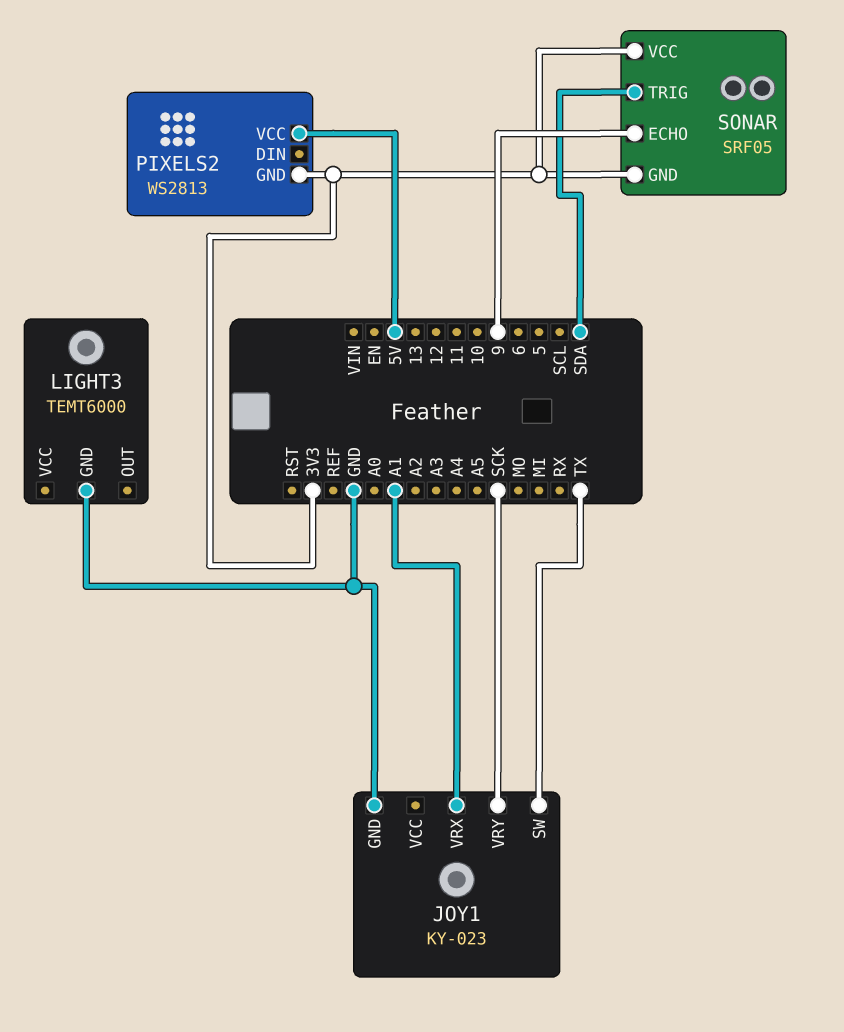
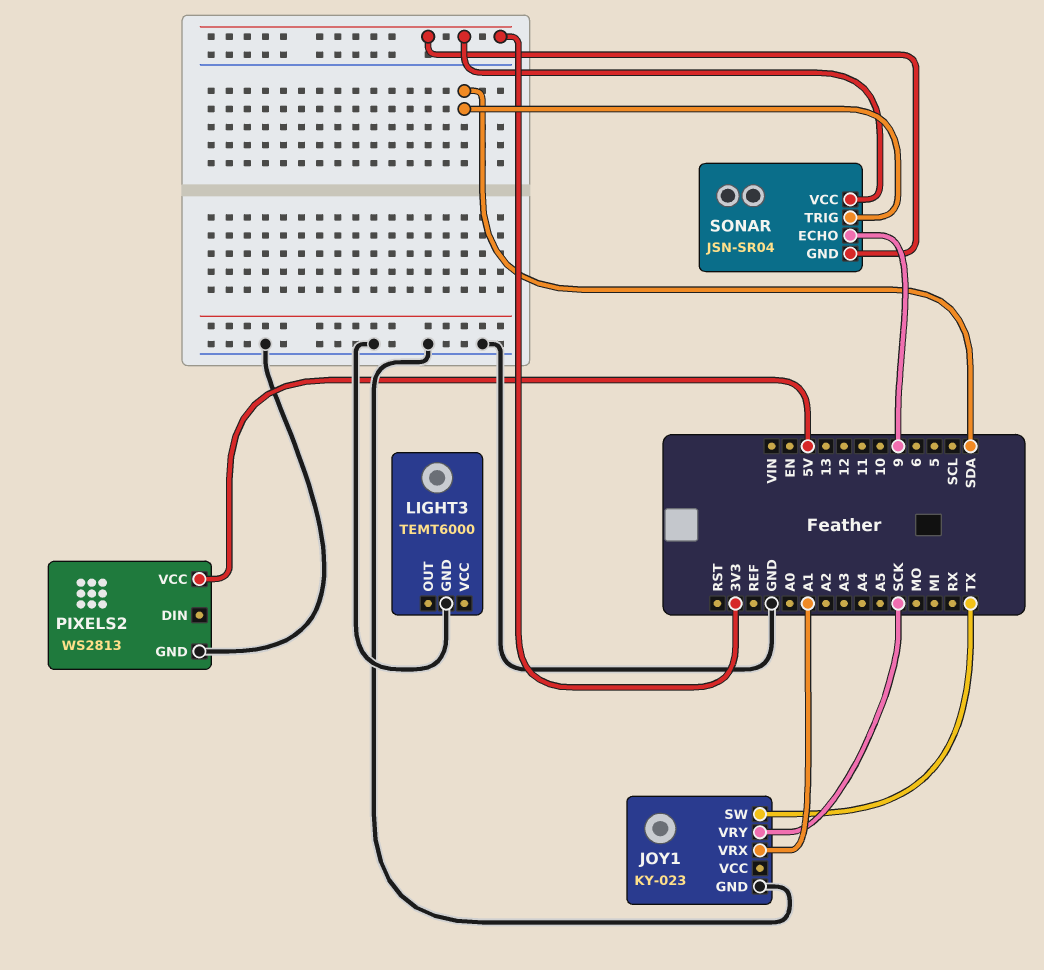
PIXELS2 pin GND: 3V3 -> GND
SONAR: SRF05 -> JSN-SR04

